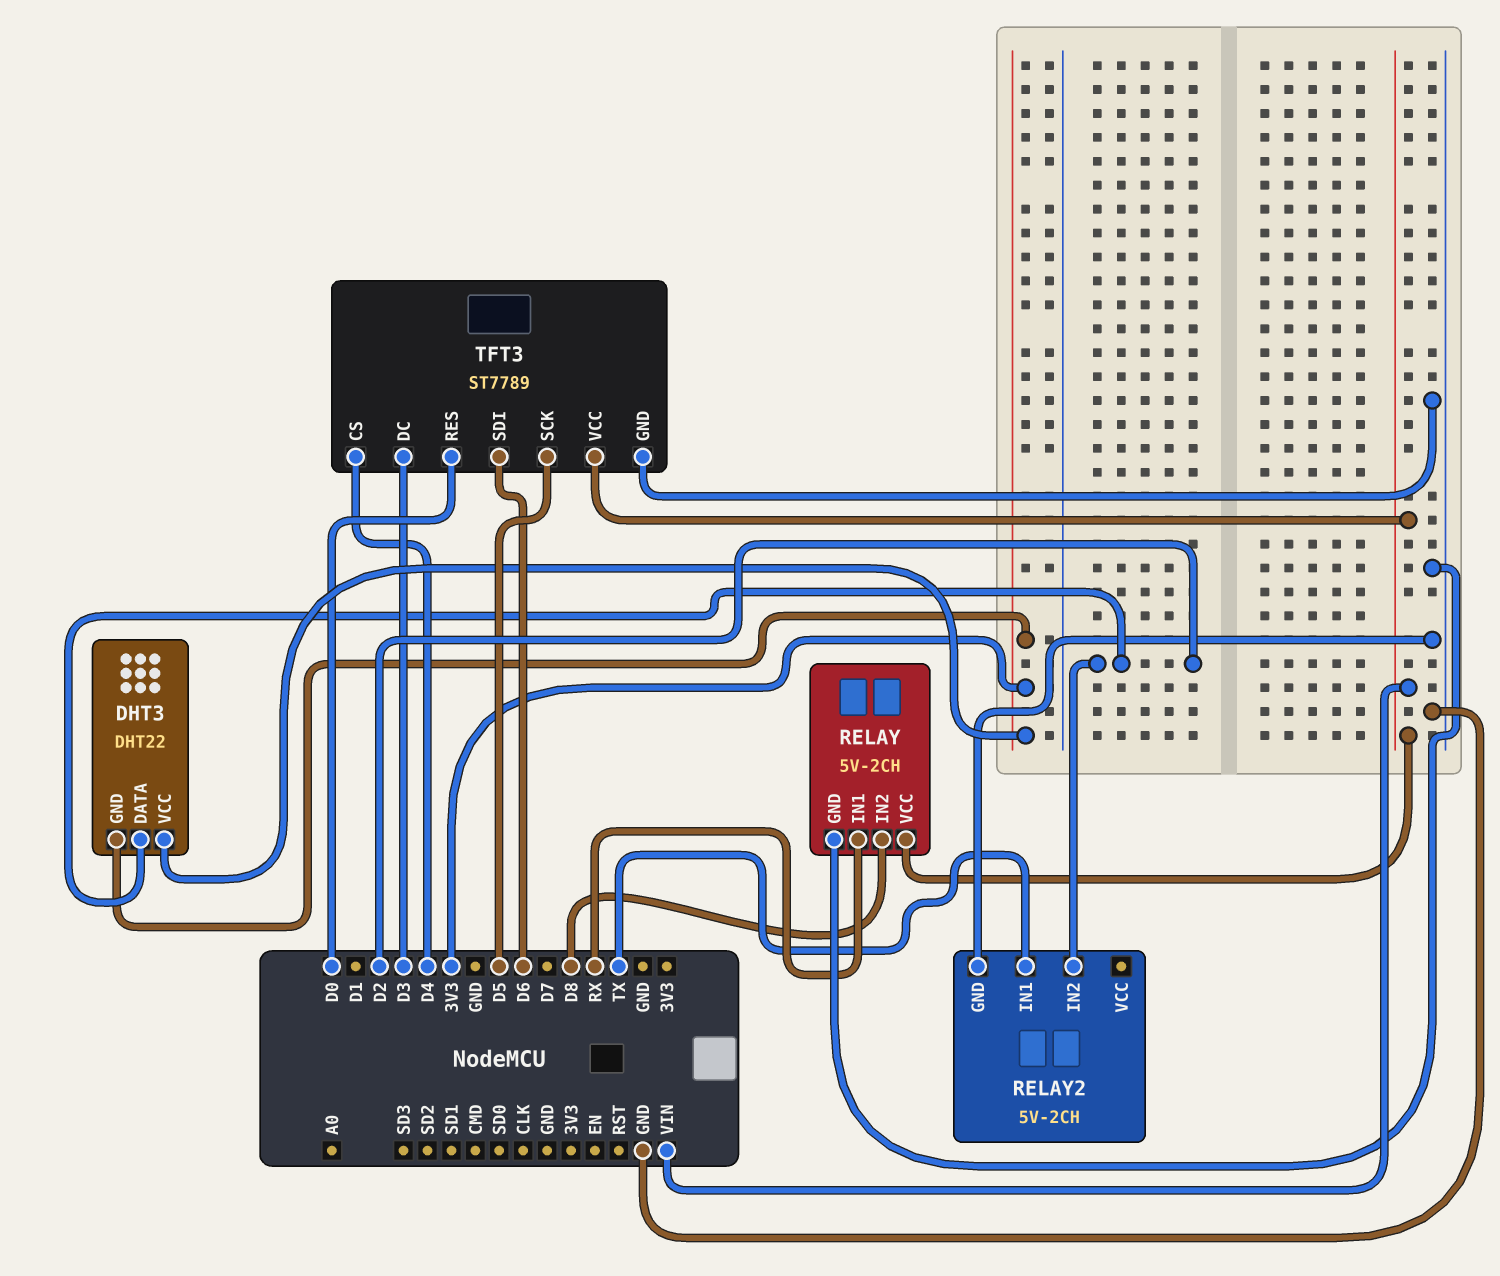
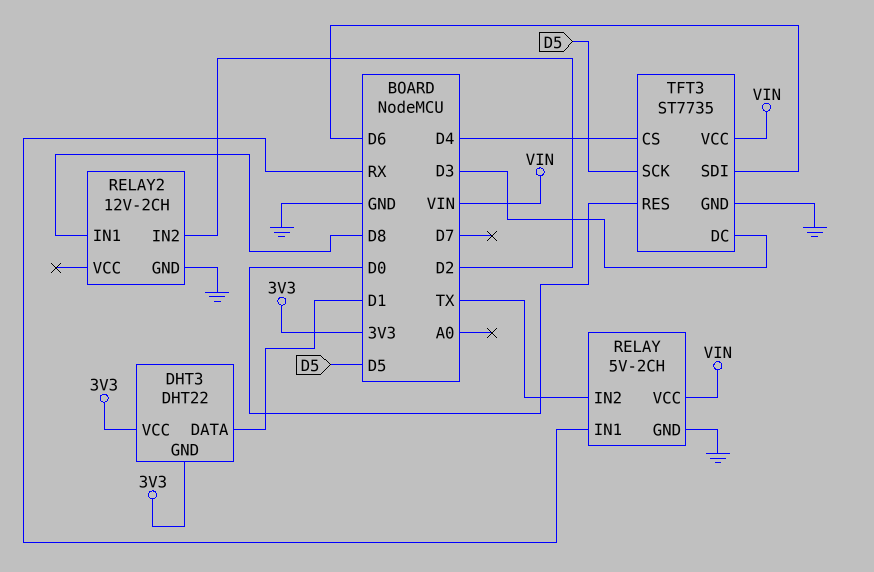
DHT3 pin DATA: D2 -> D1
RELAY pin IN2: D8 -> TX
RELAY2: 5V-2CH -> 12V-2CH
RELAY2 pin IN1: TX -> D8
TFT3: ST7789 -> ST7735

